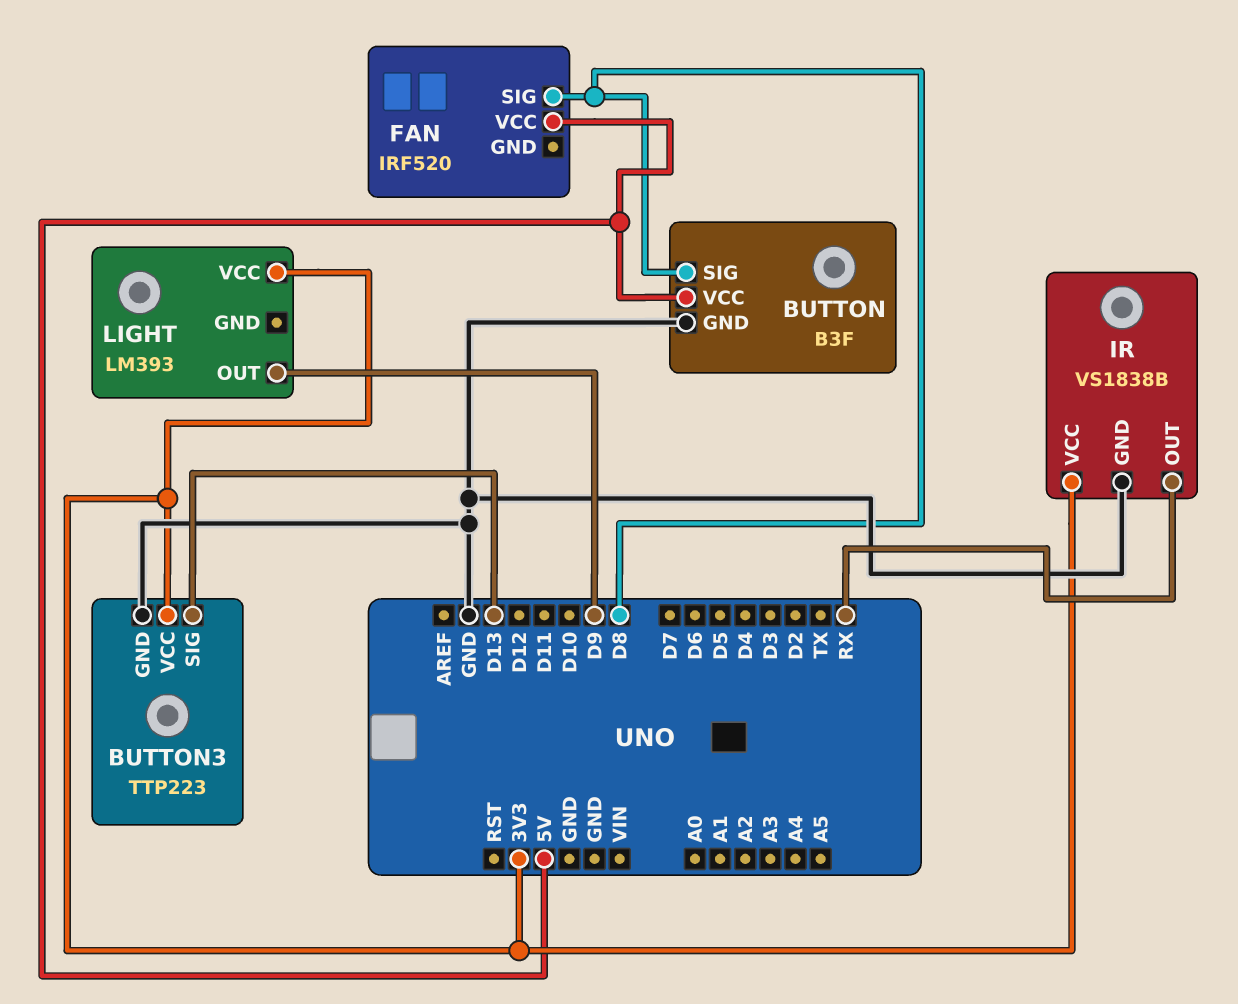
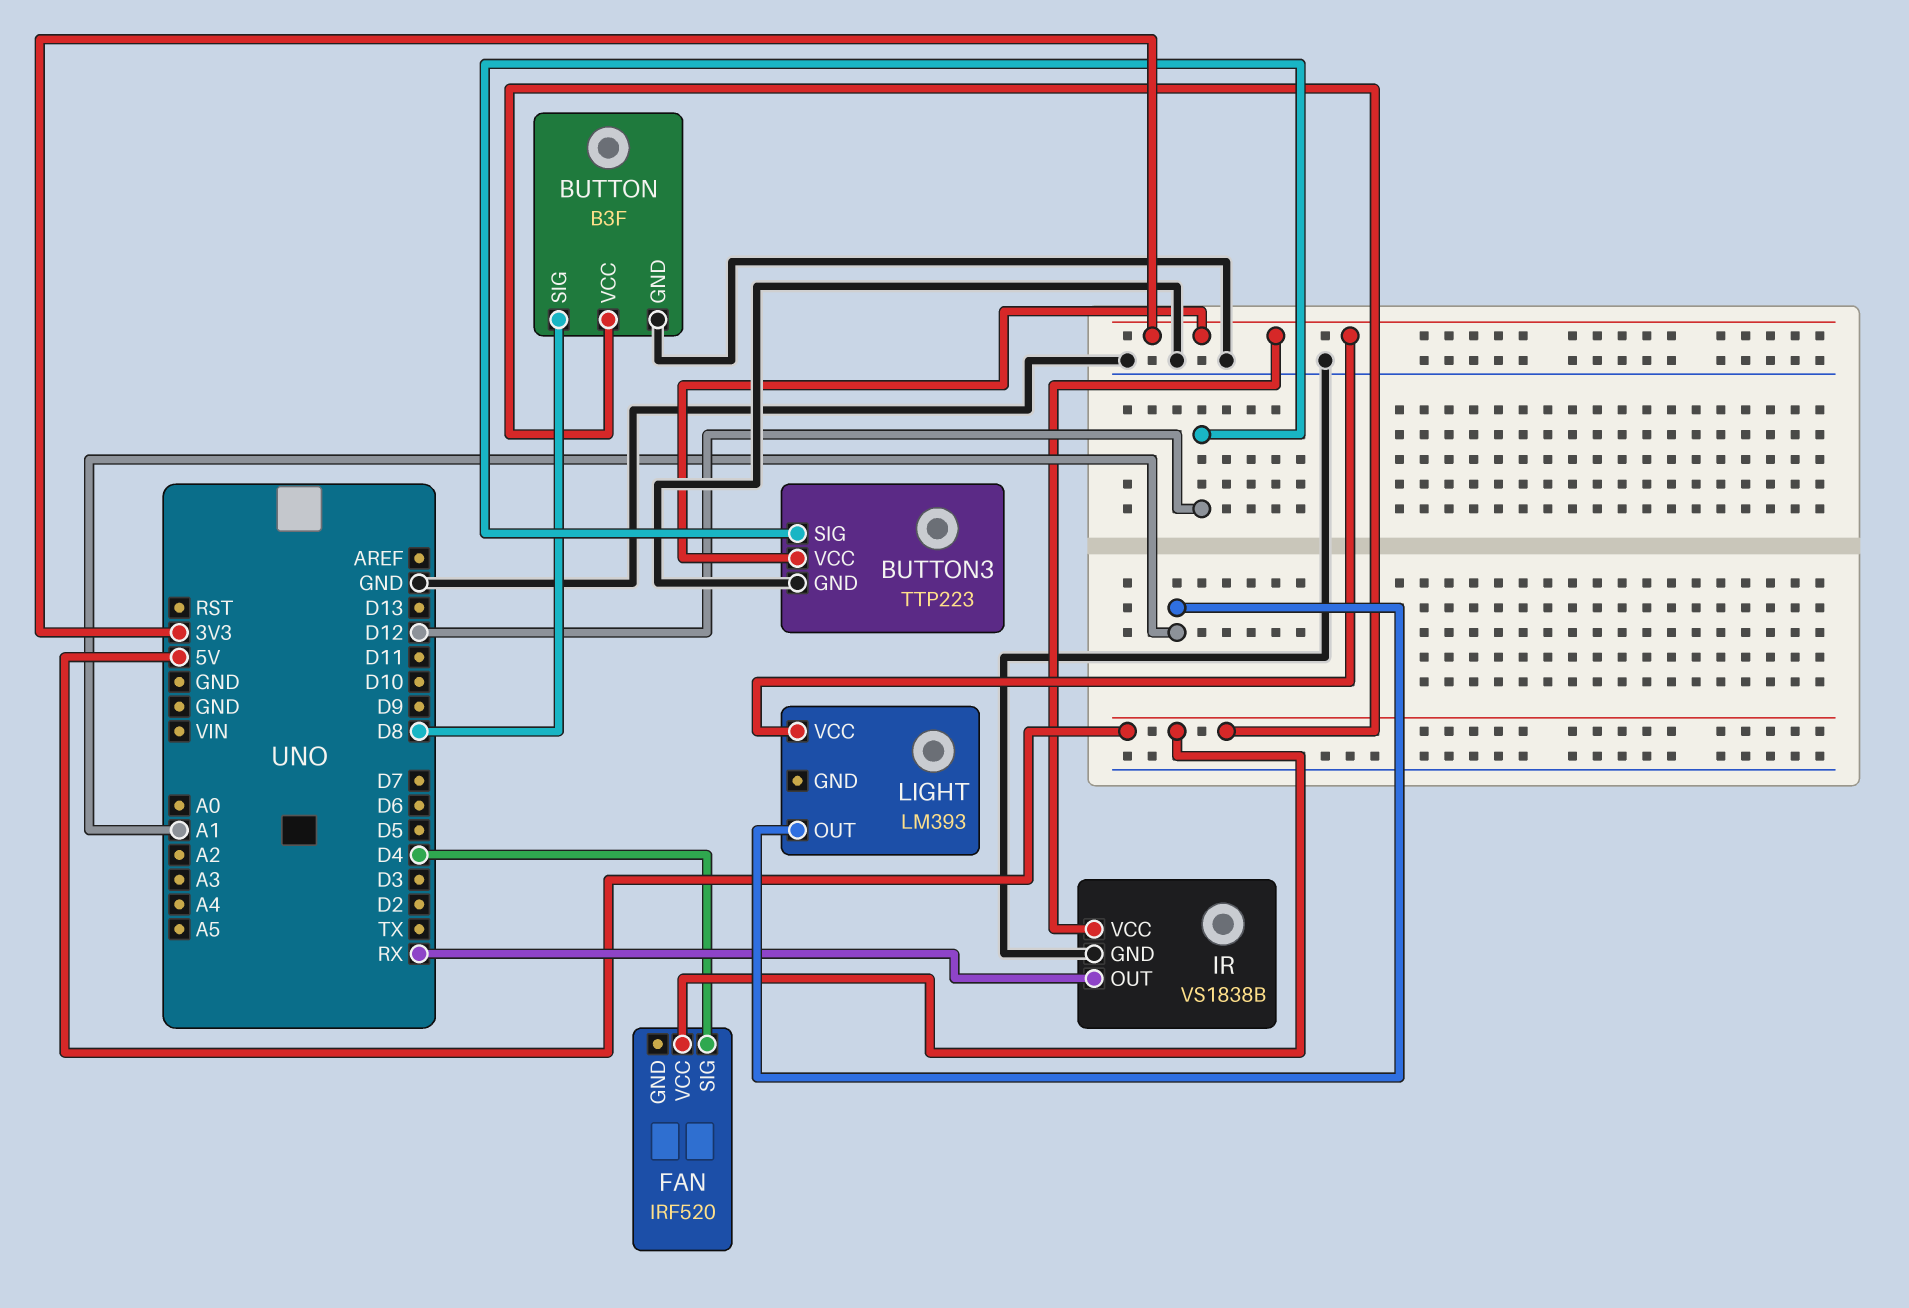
BUTTON3 pin SIG: D13 -> D12
FAN pin SIG: D8 -> D4
LIGHT pin OUT: D9 -> A1

